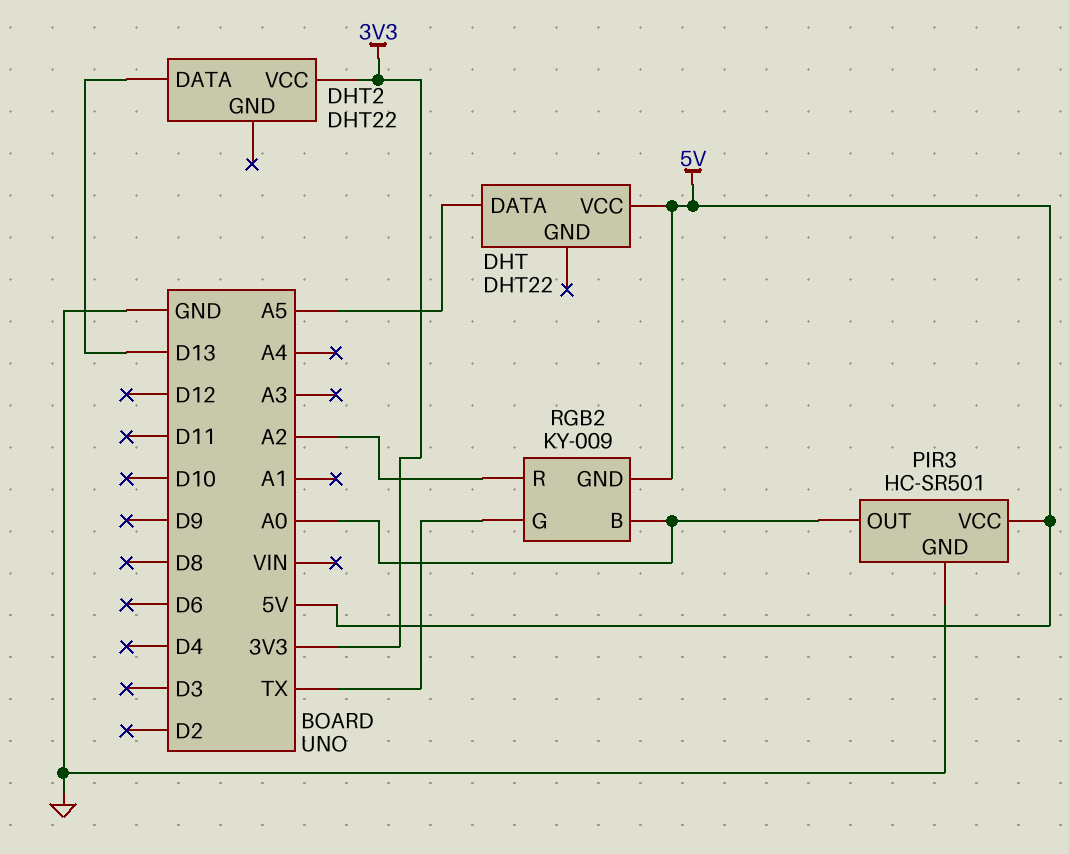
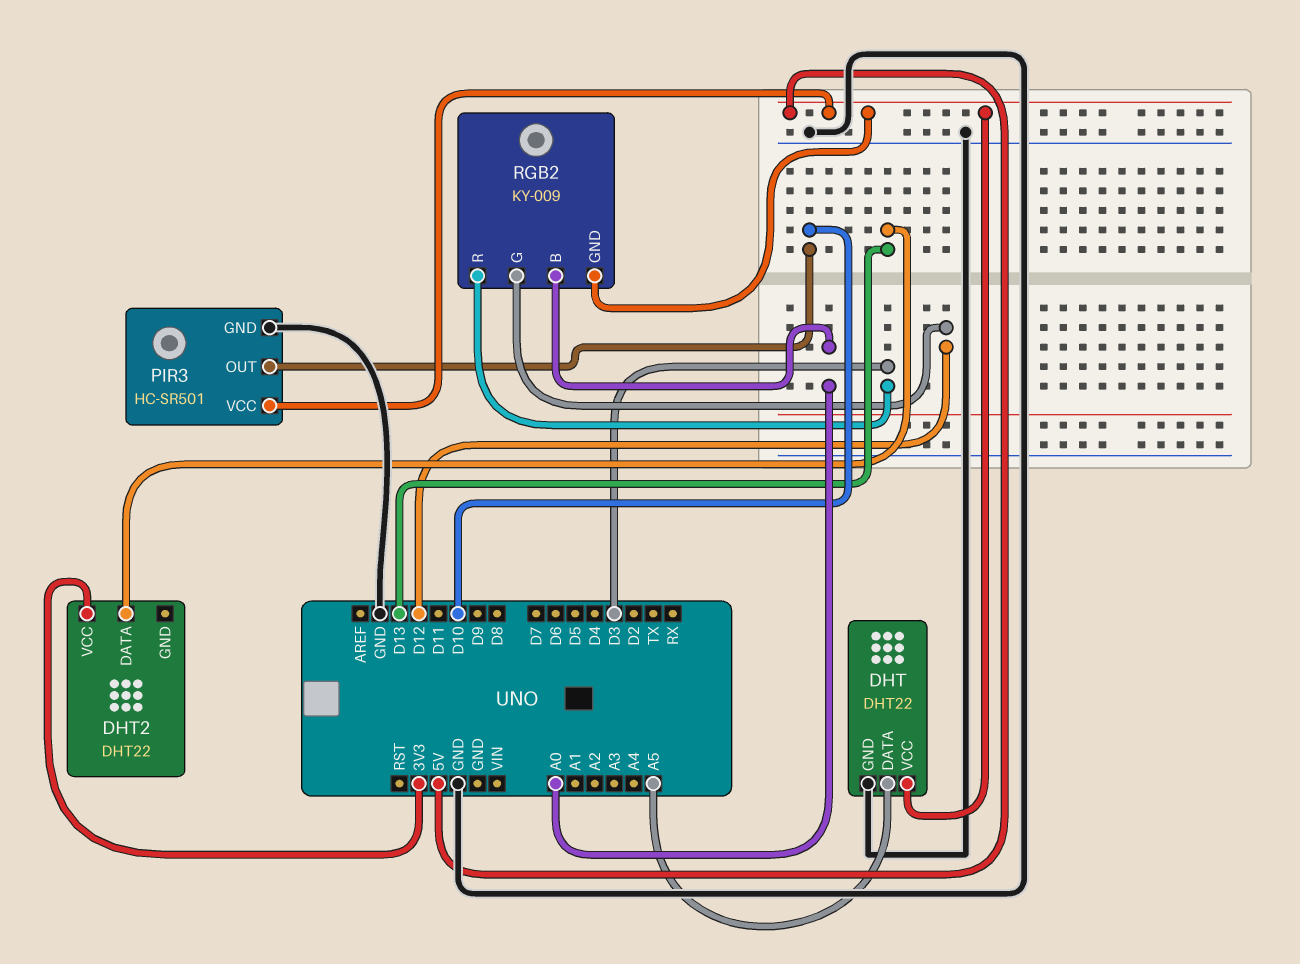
DHT pin GND: none -> GND
PIR3 pin OUT: A0 -> D10
RGB2 pin G: TX -> D12
RGB2 pin R: A2 -> D3

